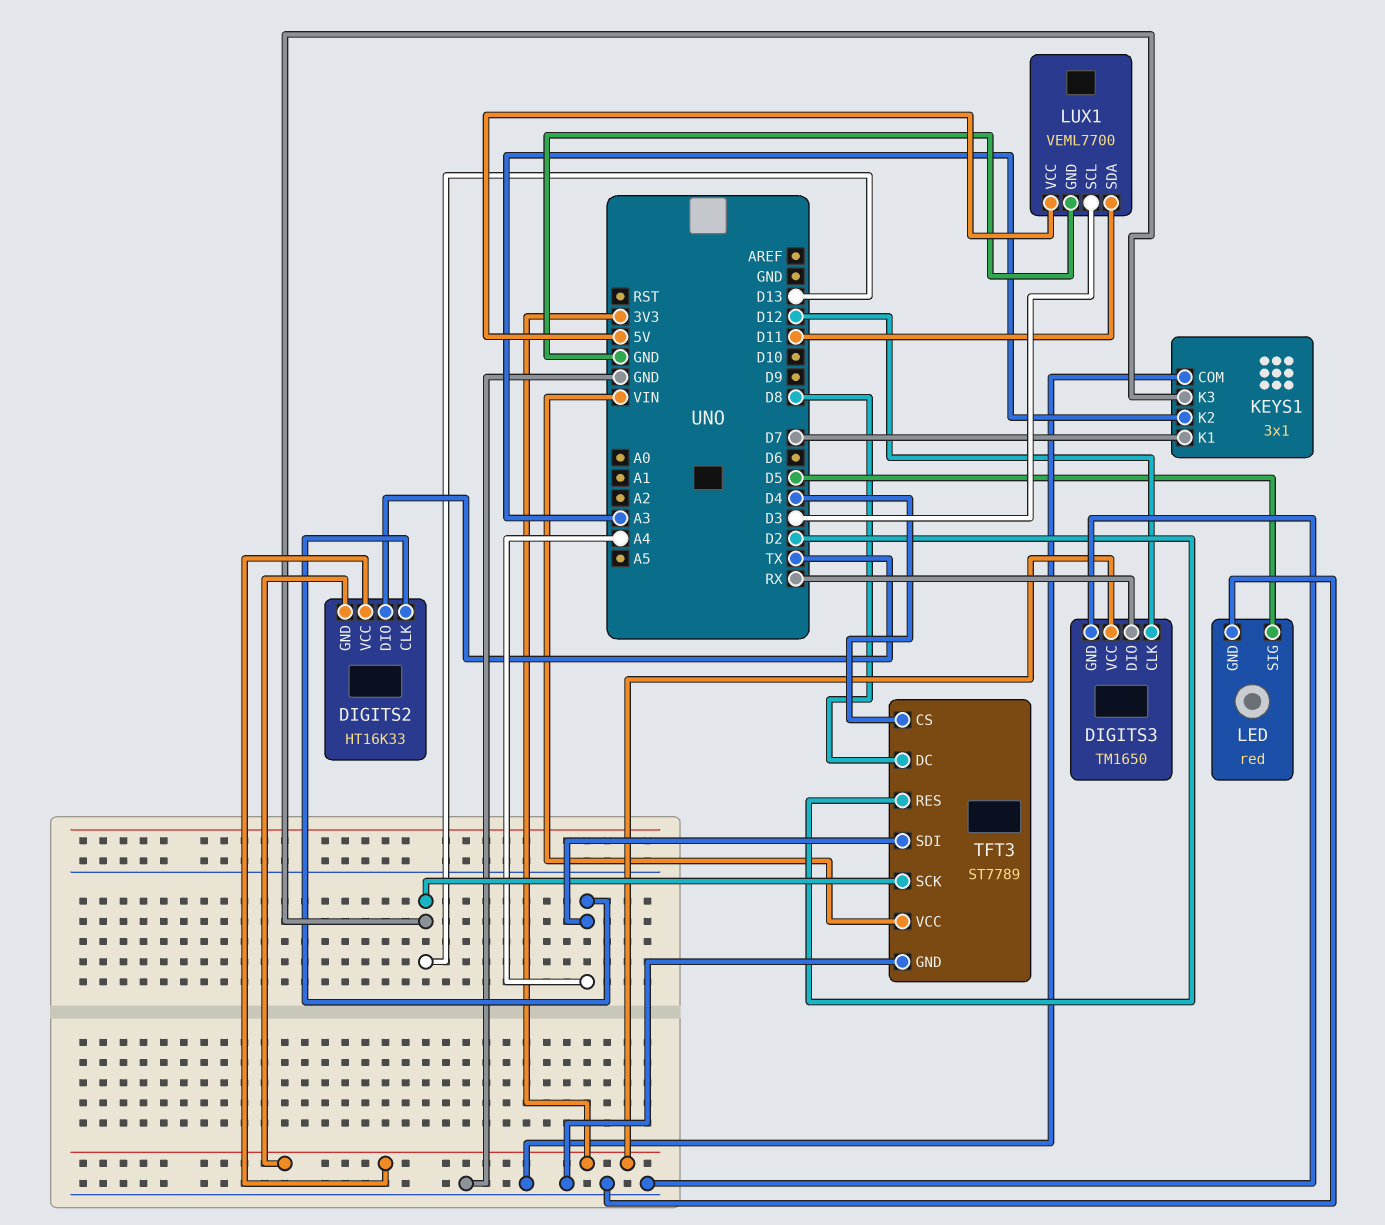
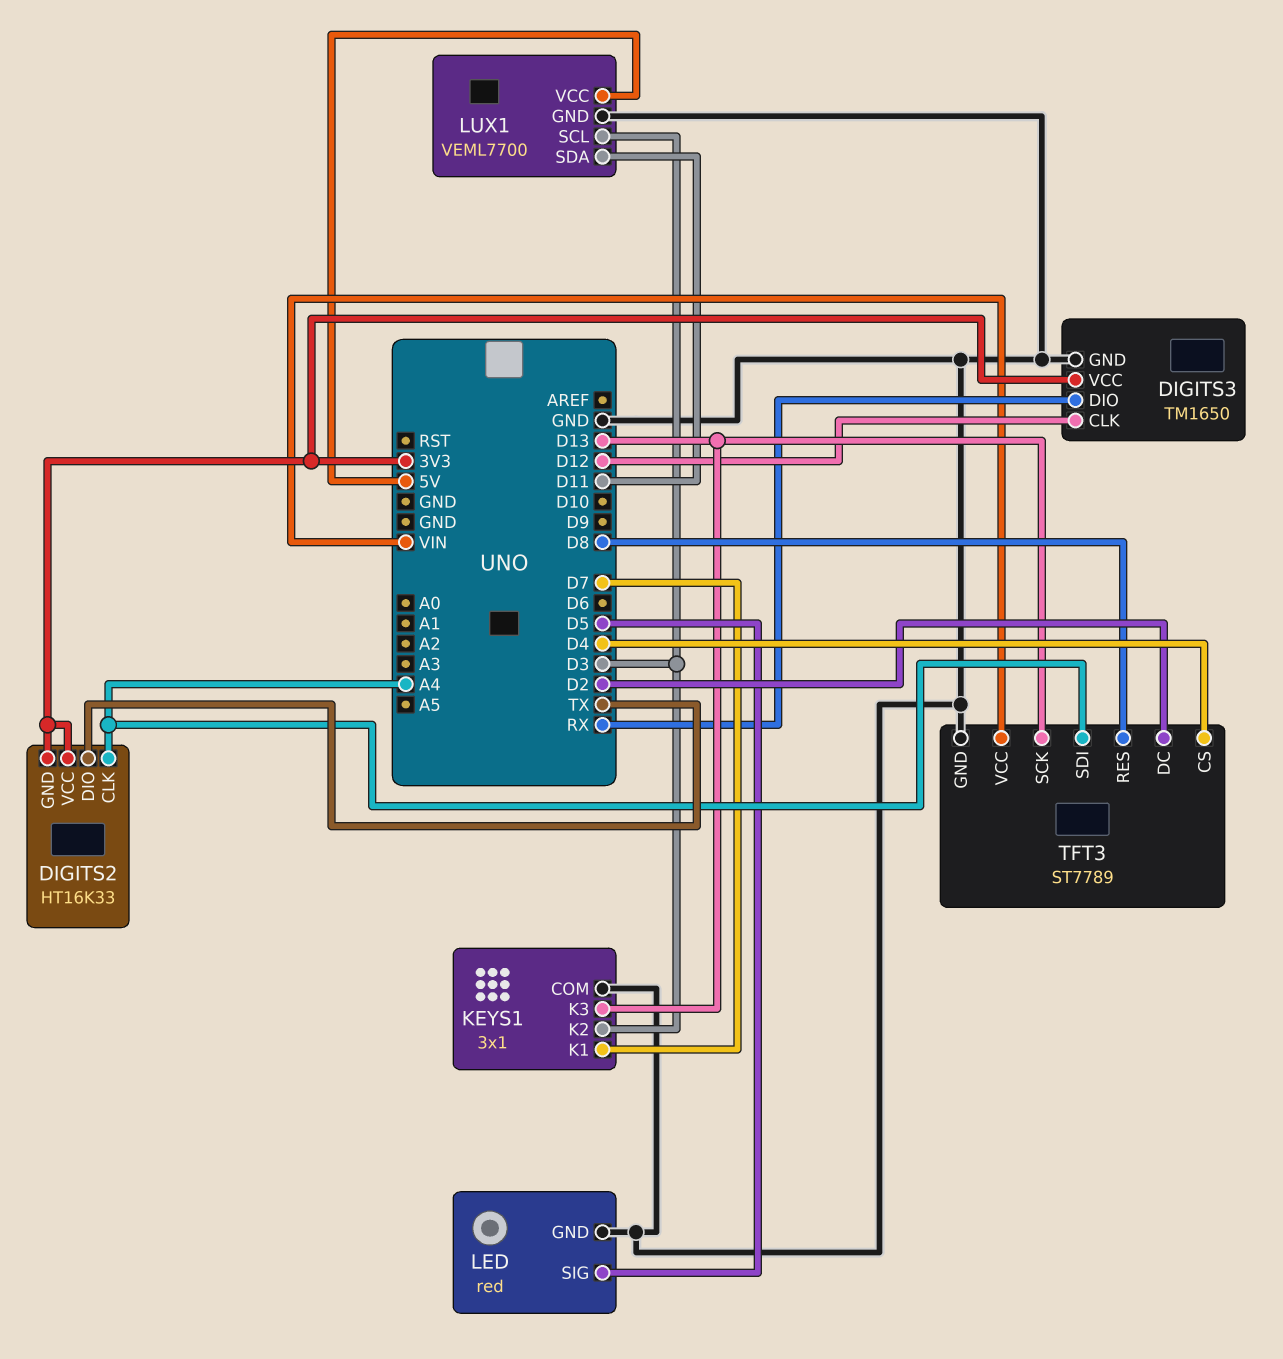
KEYS1 pin K2: A3 -> D3
TFT3 pin DC: D8 -> D2
TFT3 pin RES: D2 -> D8

